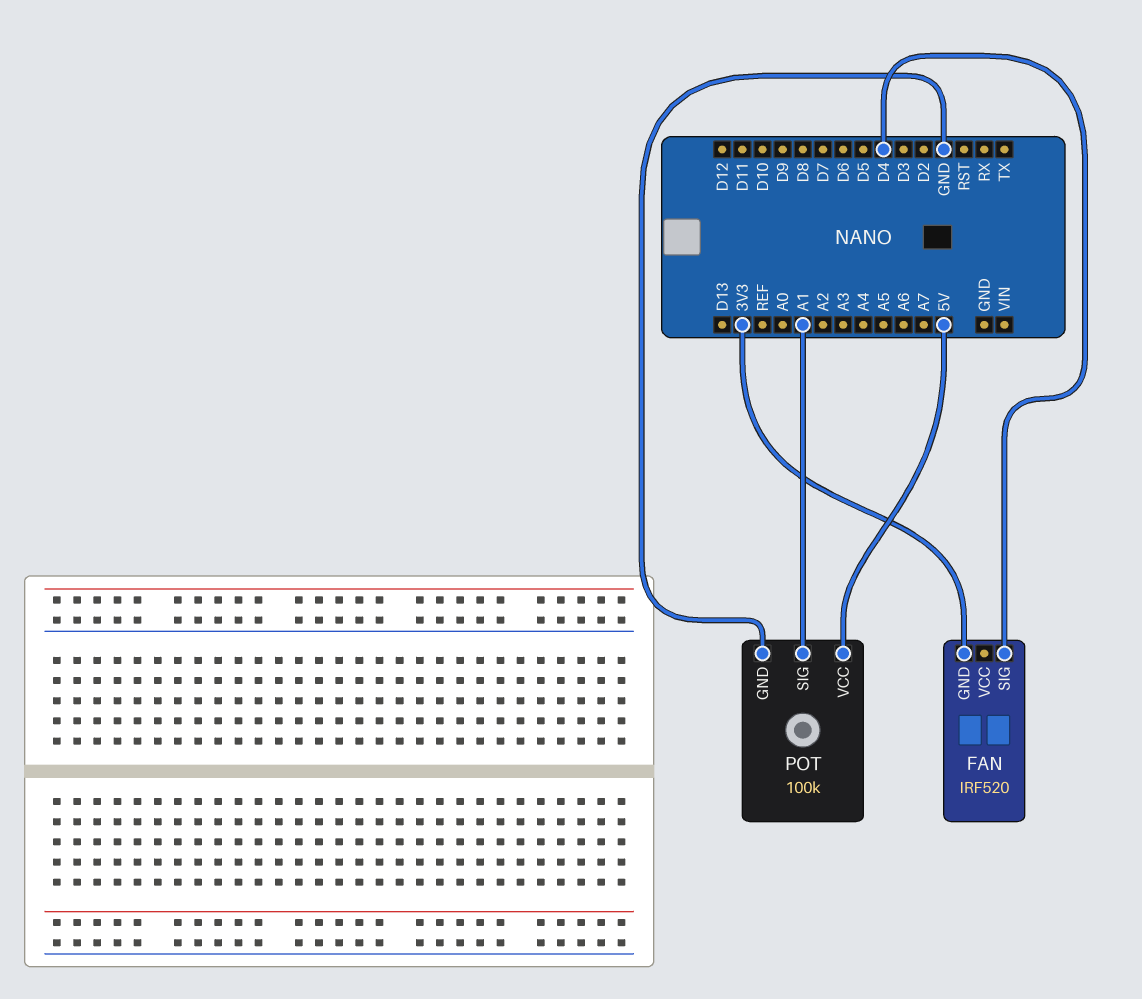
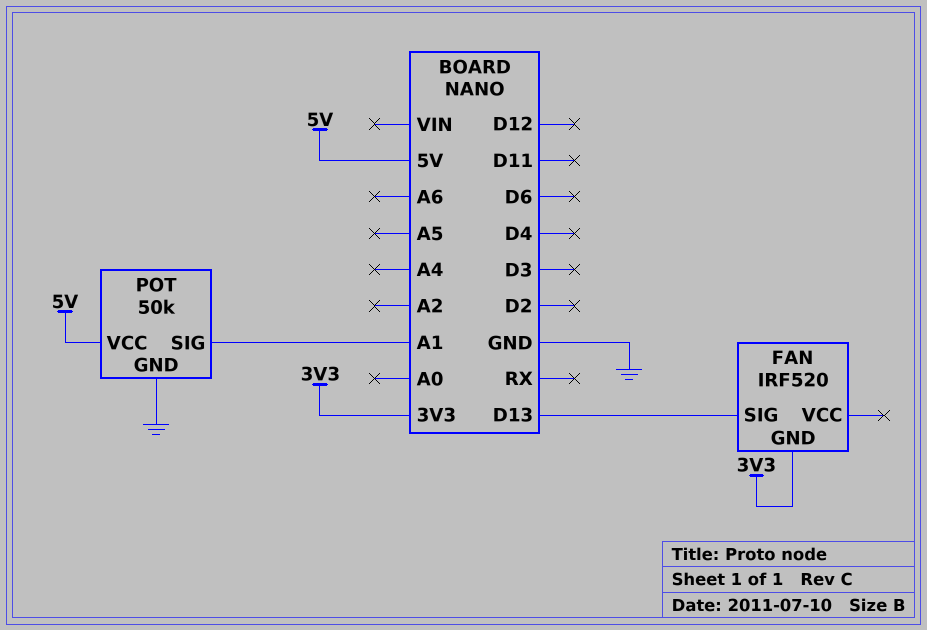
FAN pin SIG: D4 -> D13
POT: 100k -> 50k

